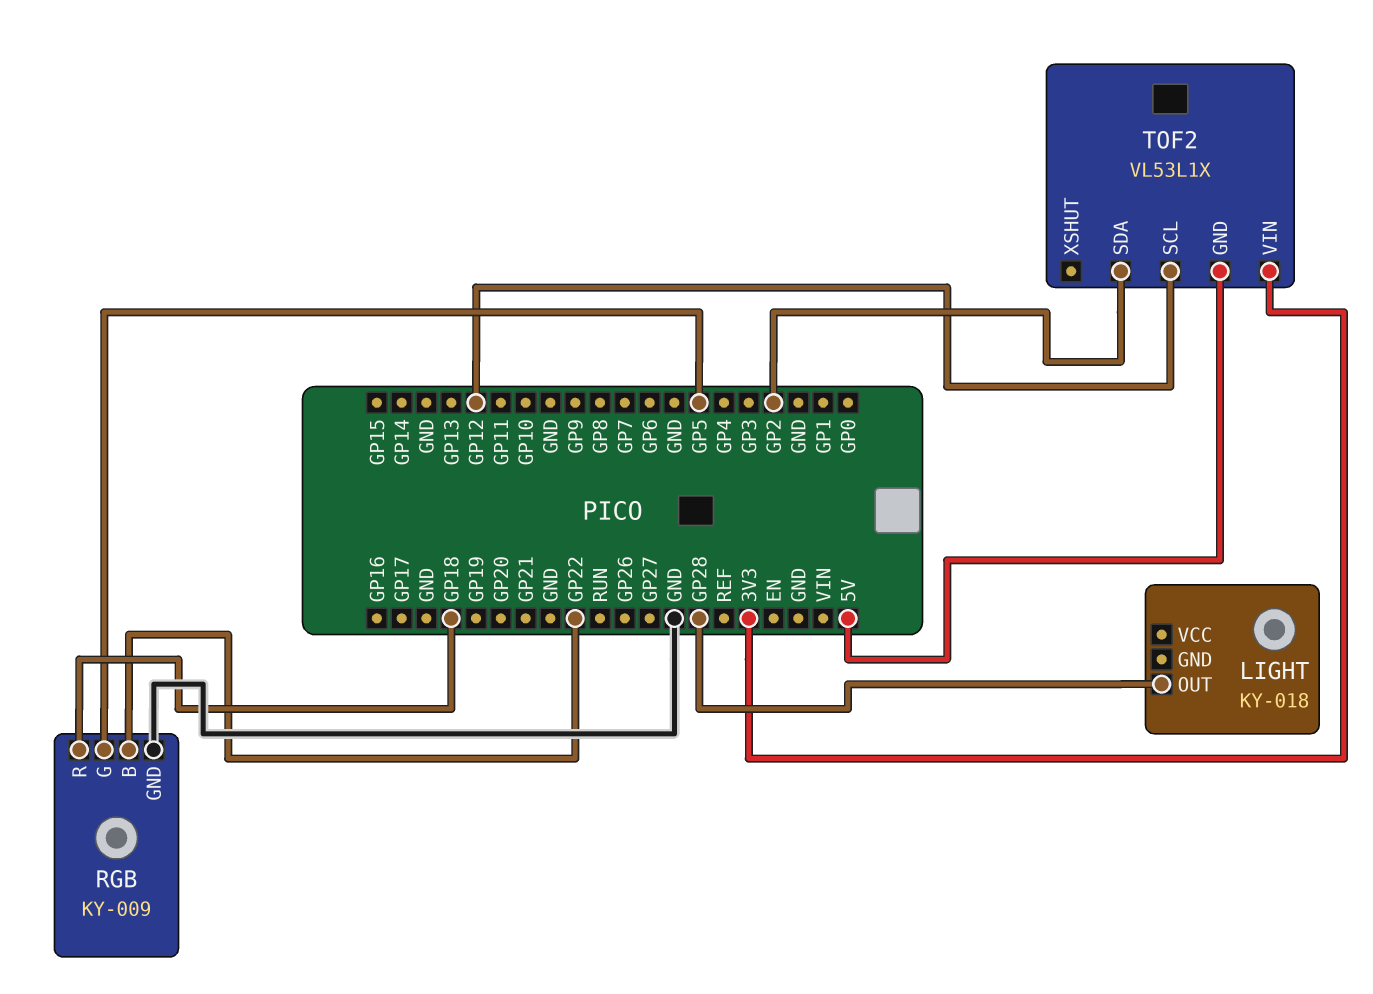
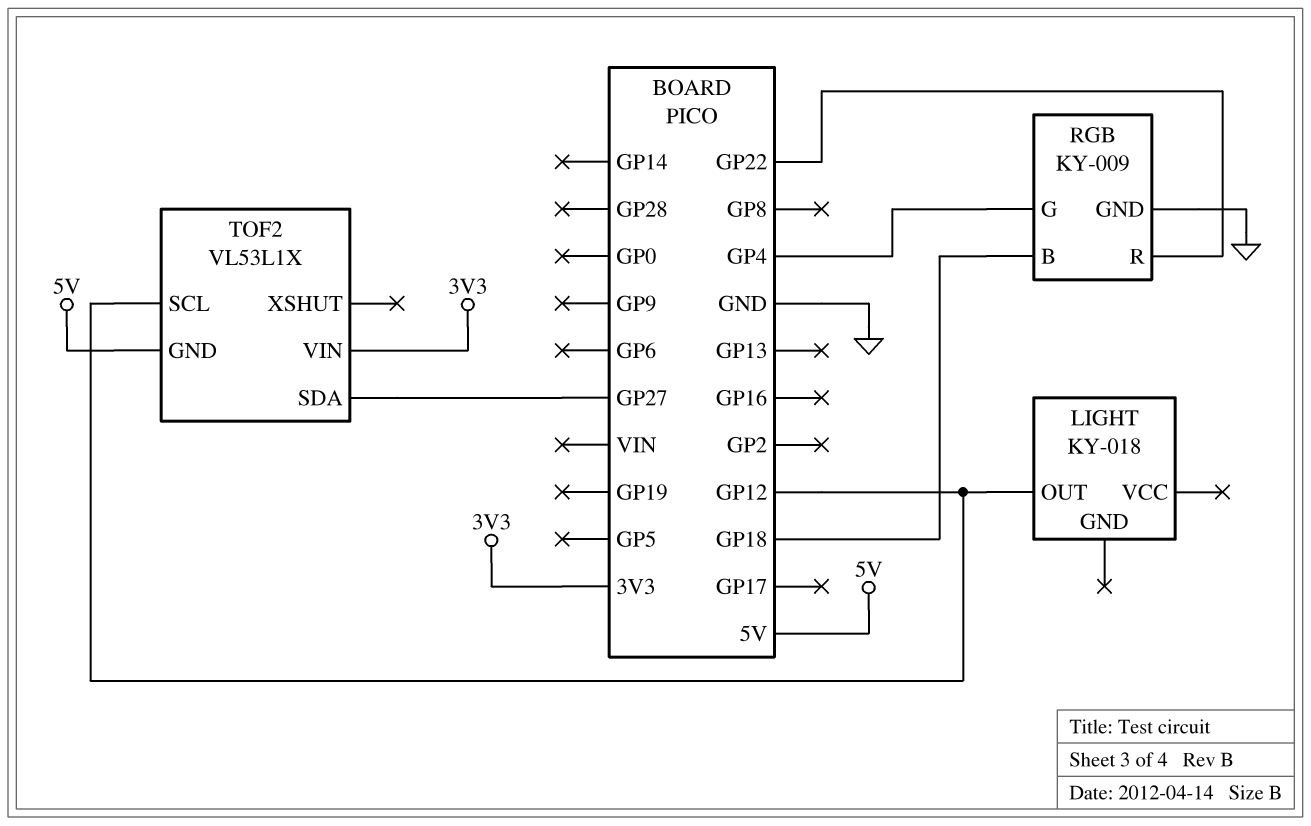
LIGHT pin OUT: GP28 -> GP12
RGB pin B: GP22 -> GP18
RGB pin G: GP5 -> GP4
RGB pin R: GP18 -> GP22
TOF2 pin SDA: GP2 -> GP27

